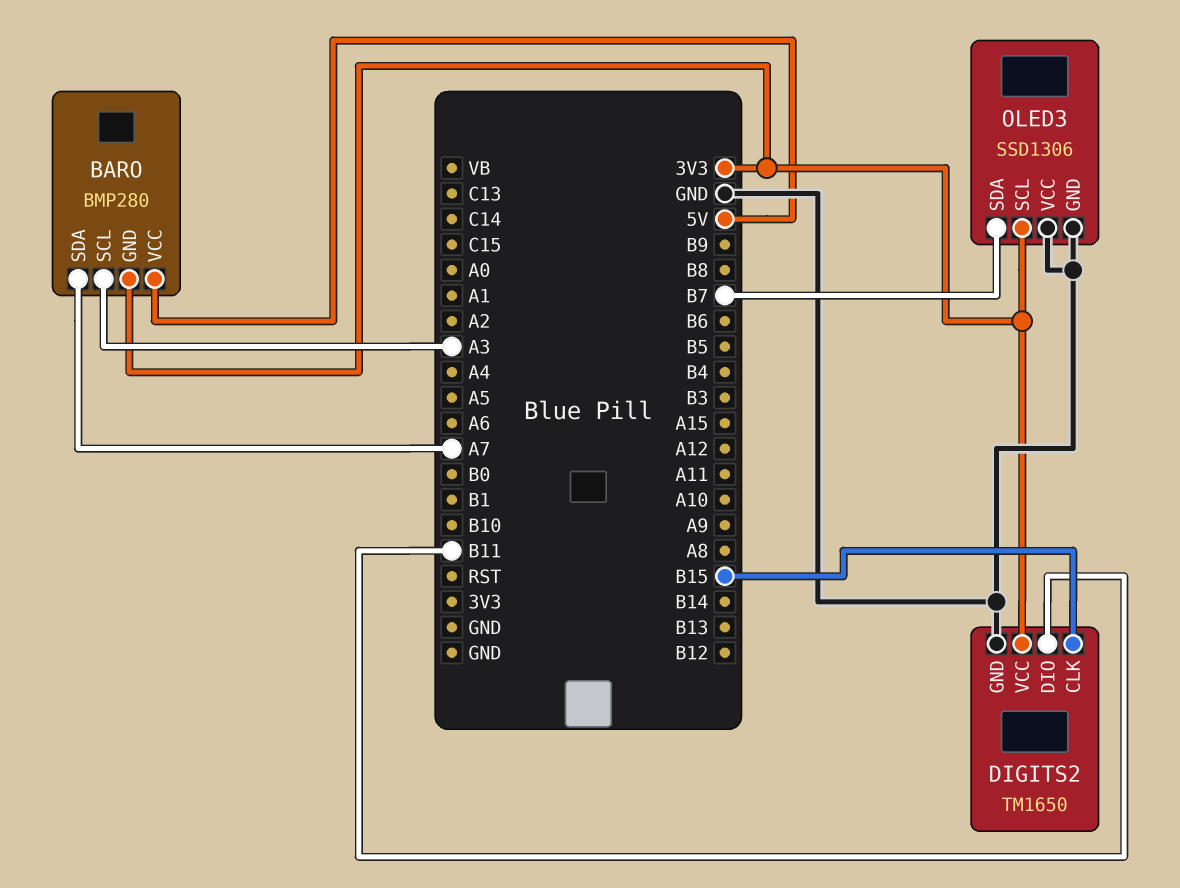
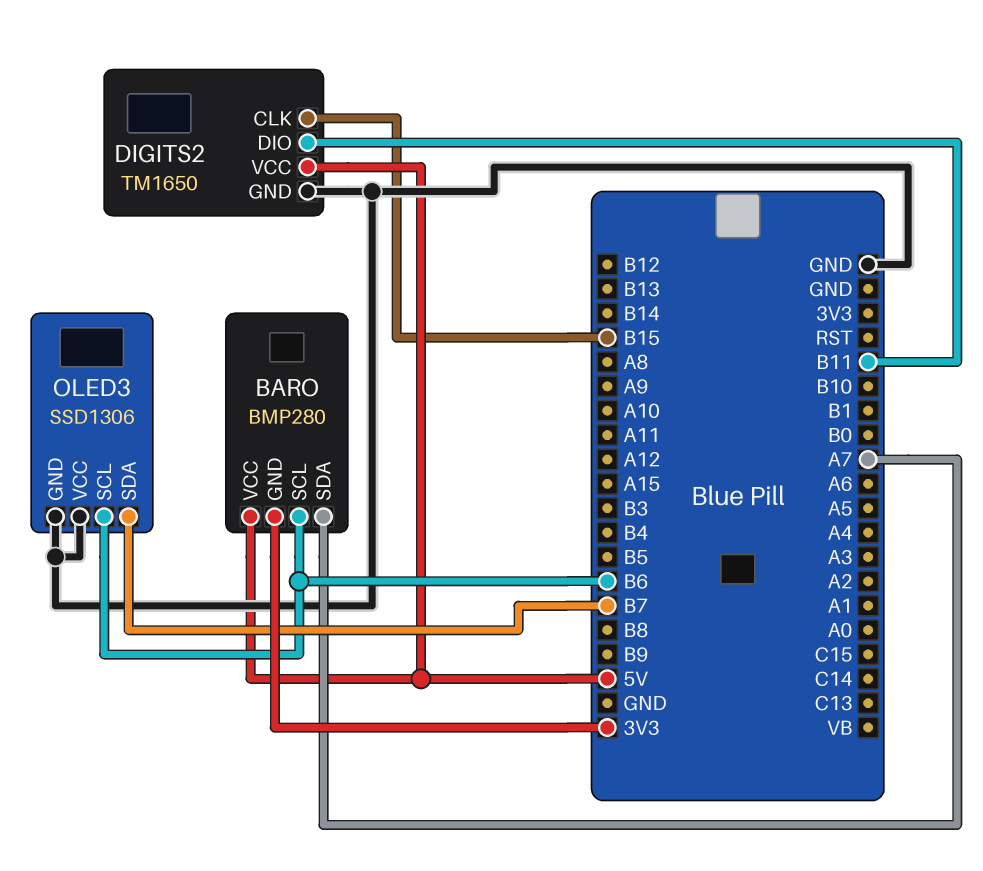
BARO pin SCL: A3 -> B6
DIGITS2 pin VCC: 3V3 -> 5V
OLED3 pin SCL: 3V3 -> B6

